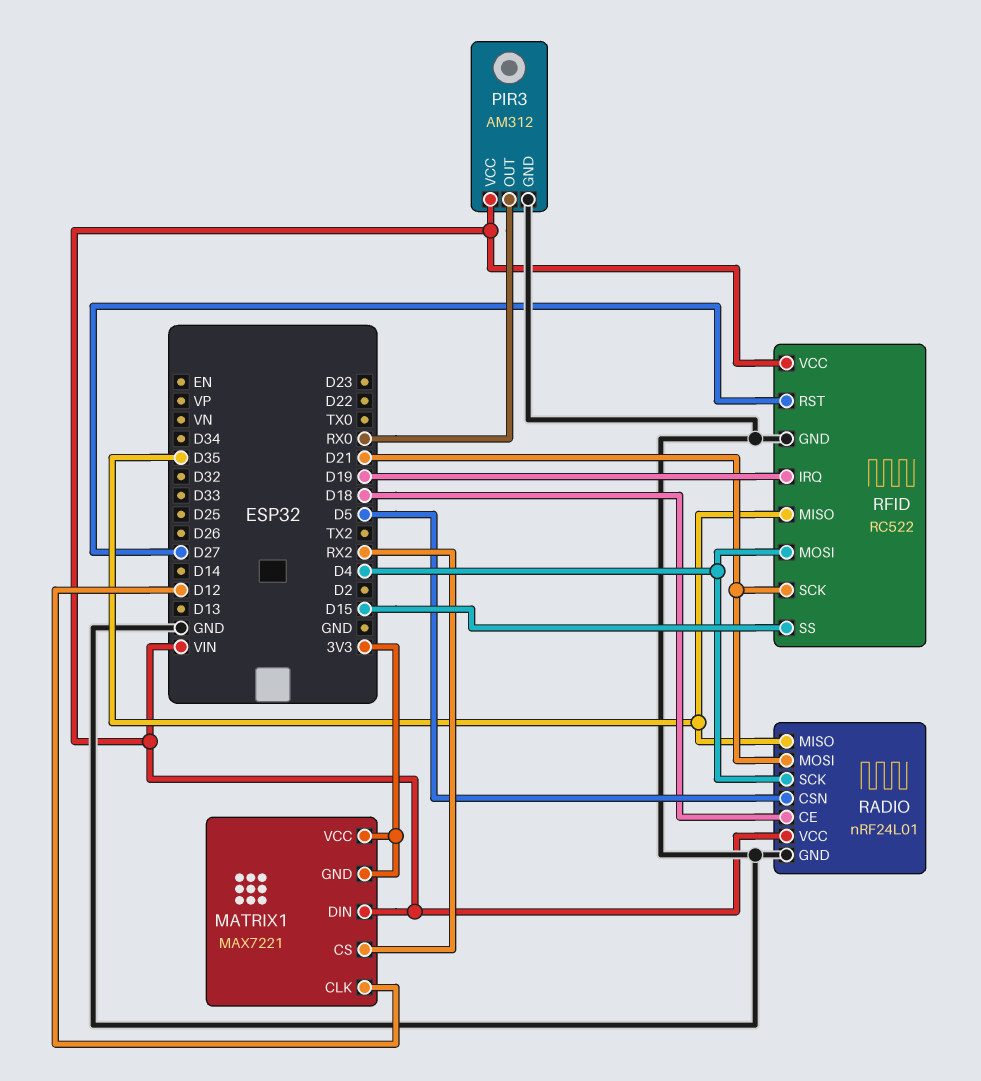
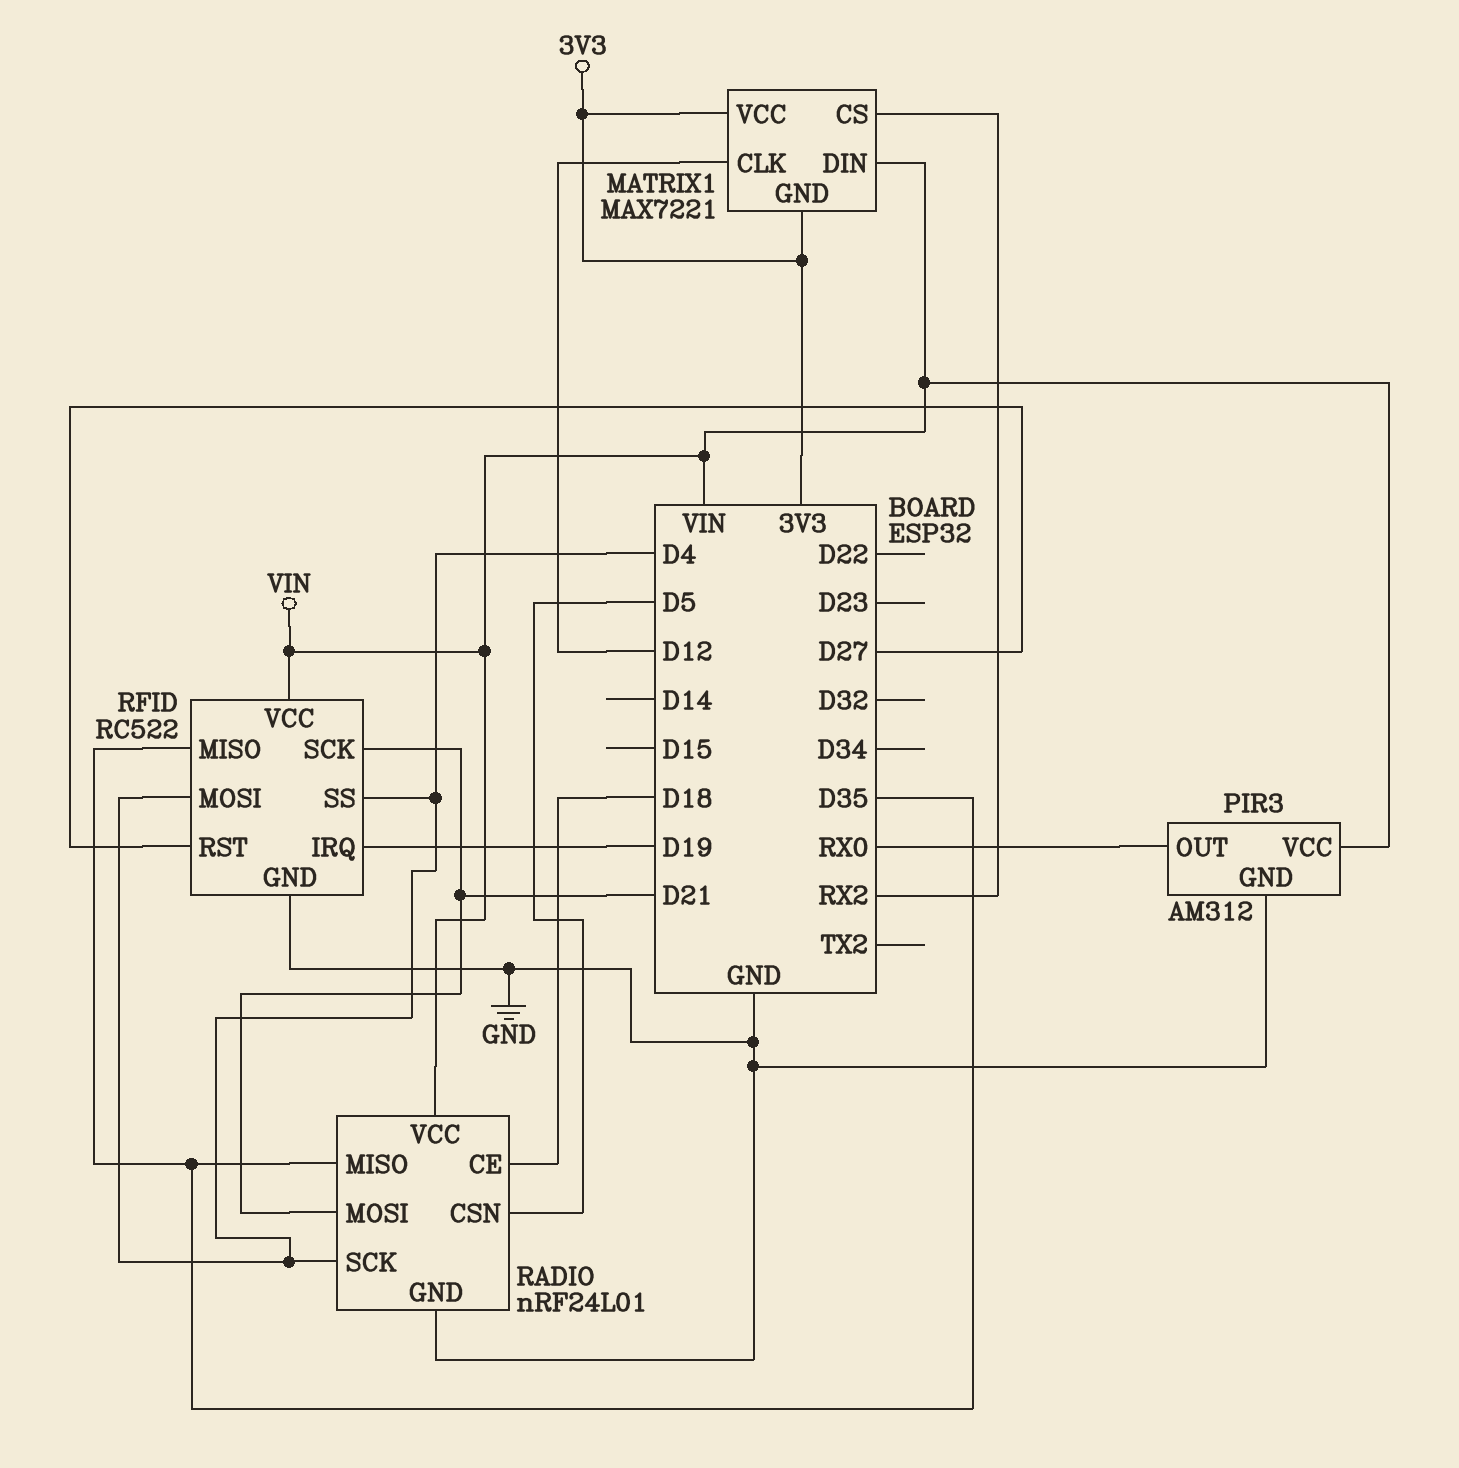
RFID pin SS: D15 -> D4

